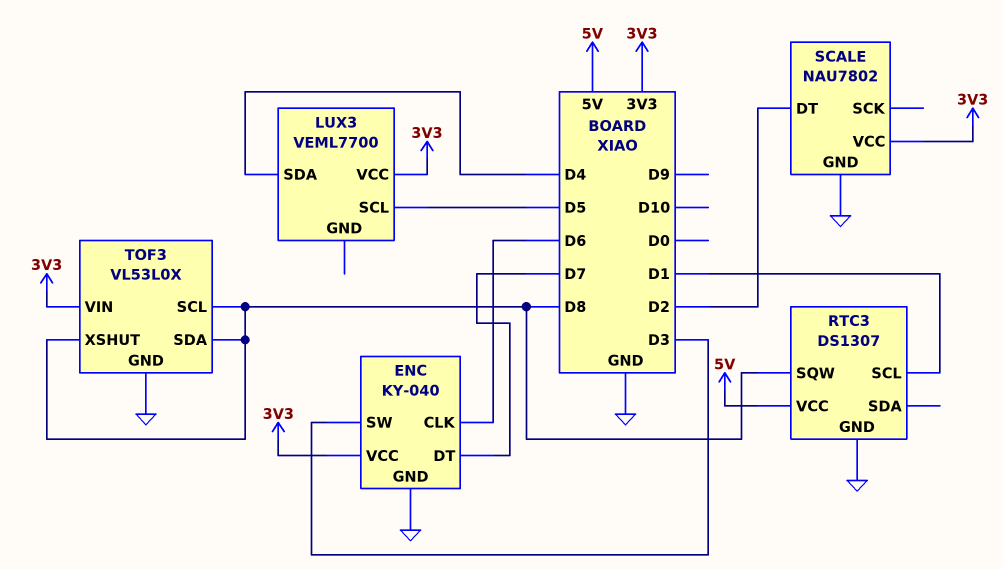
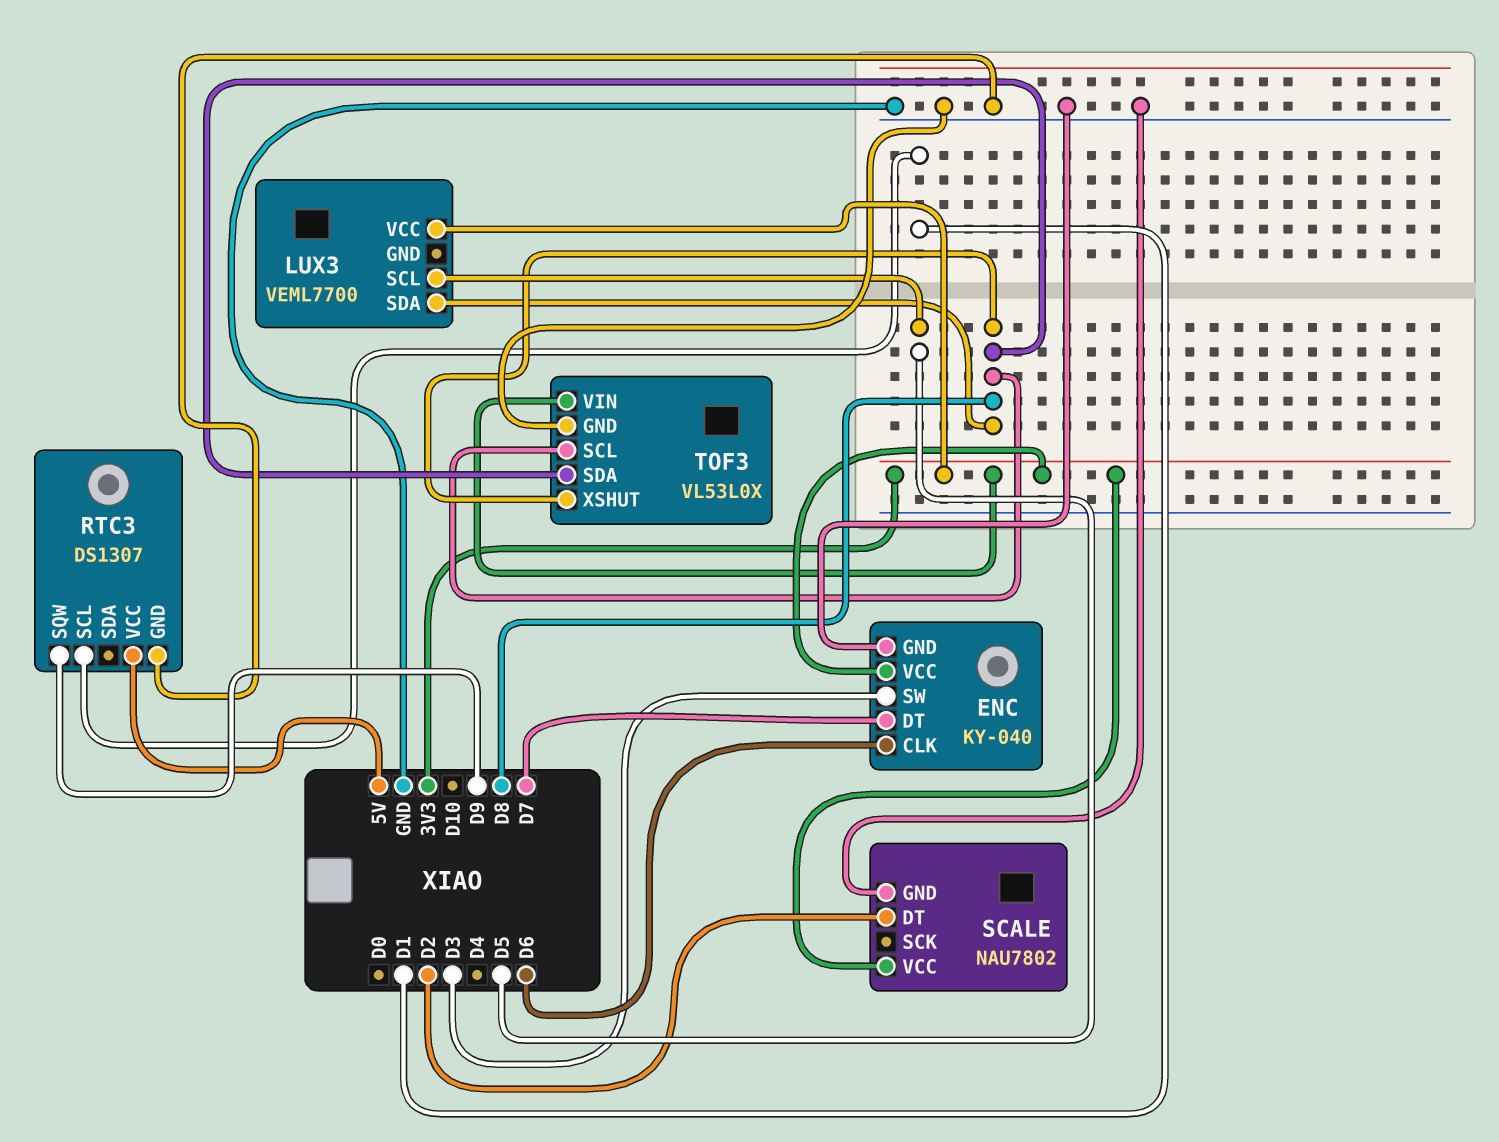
LUX3 pin SDA: D4 -> D8
RTC3 pin SQW: D8 -> D9

